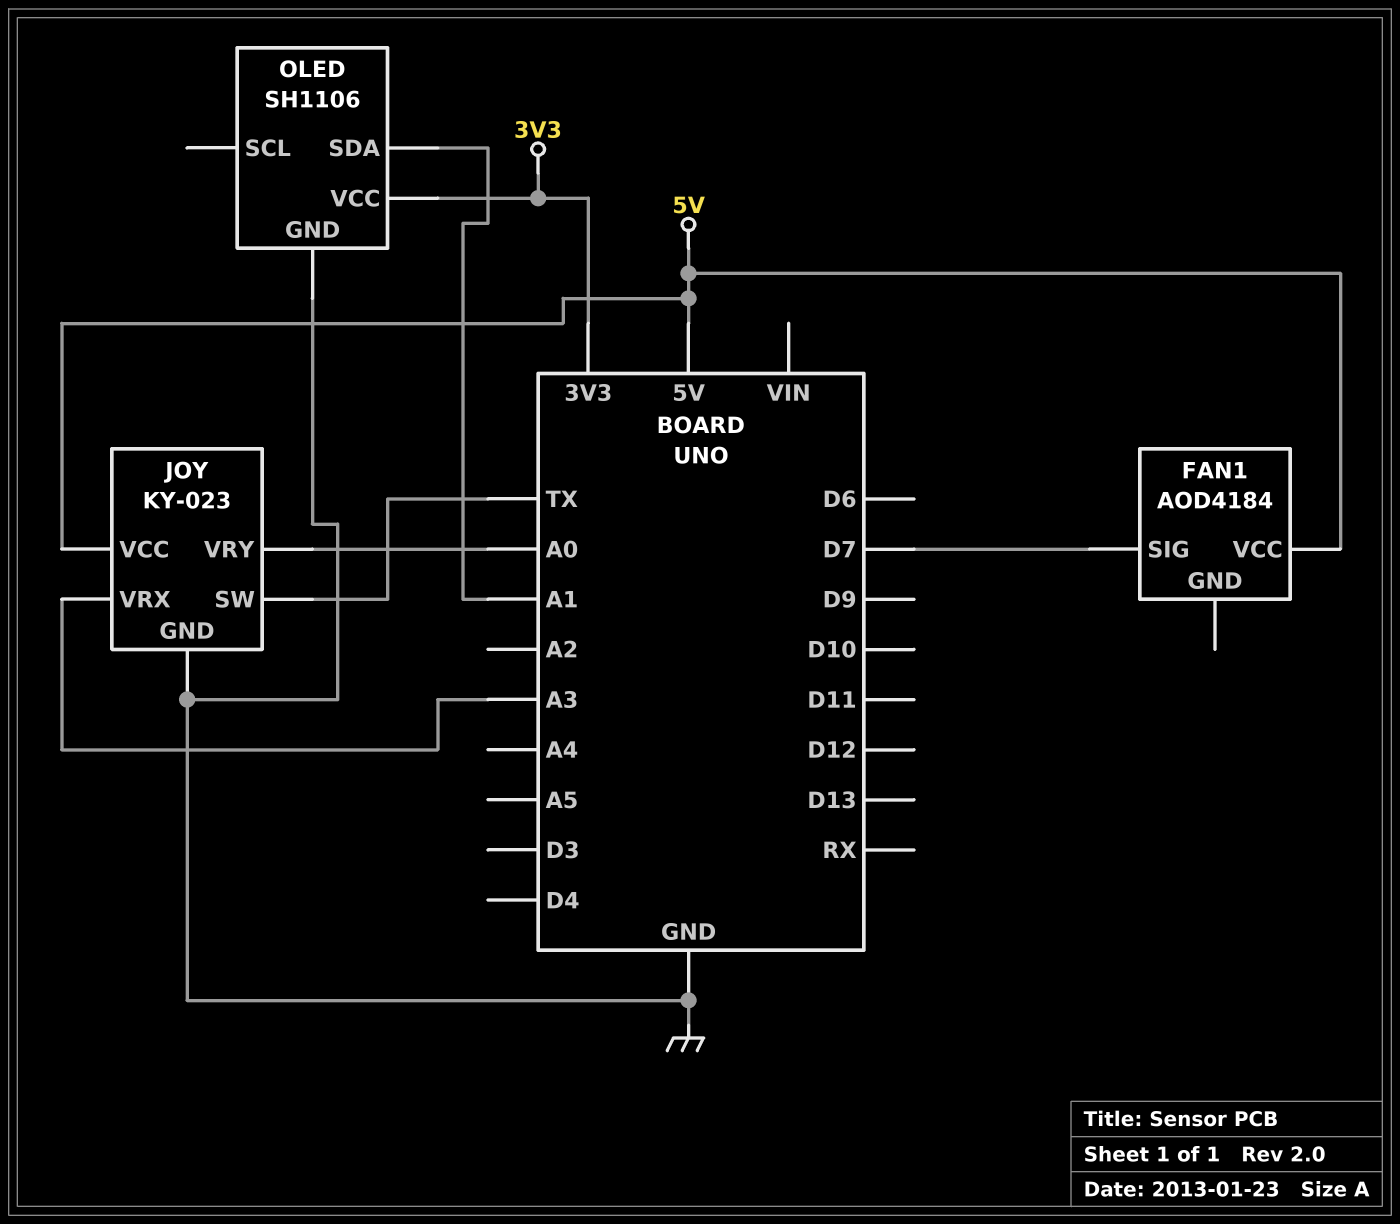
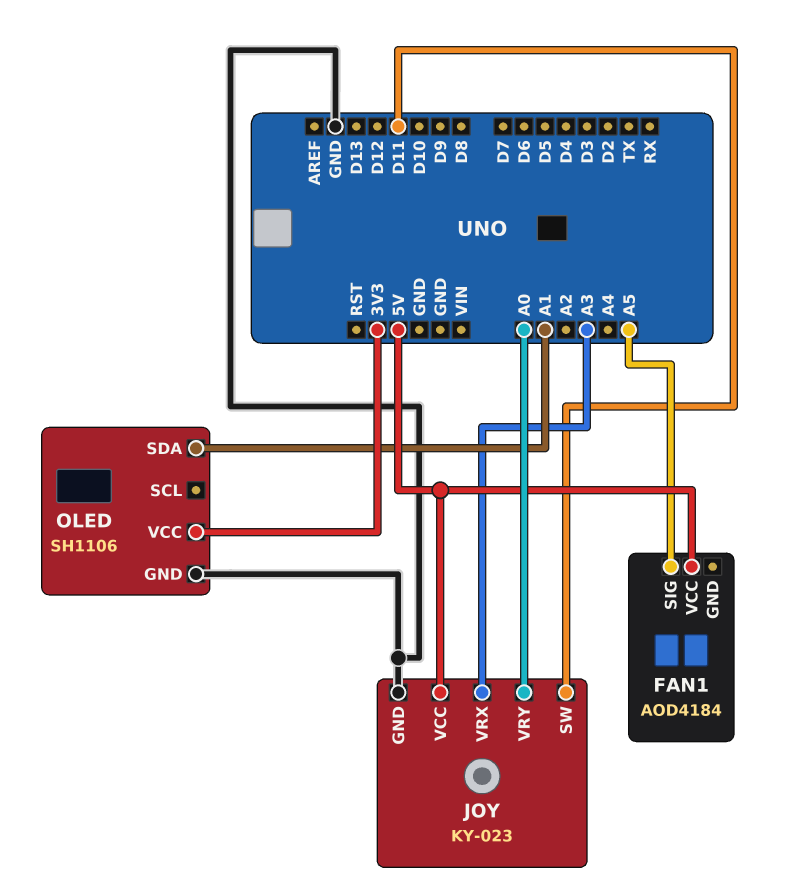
FAN1 pin SIG: D7 -> A5
JOY pin SW: TX -> D11

